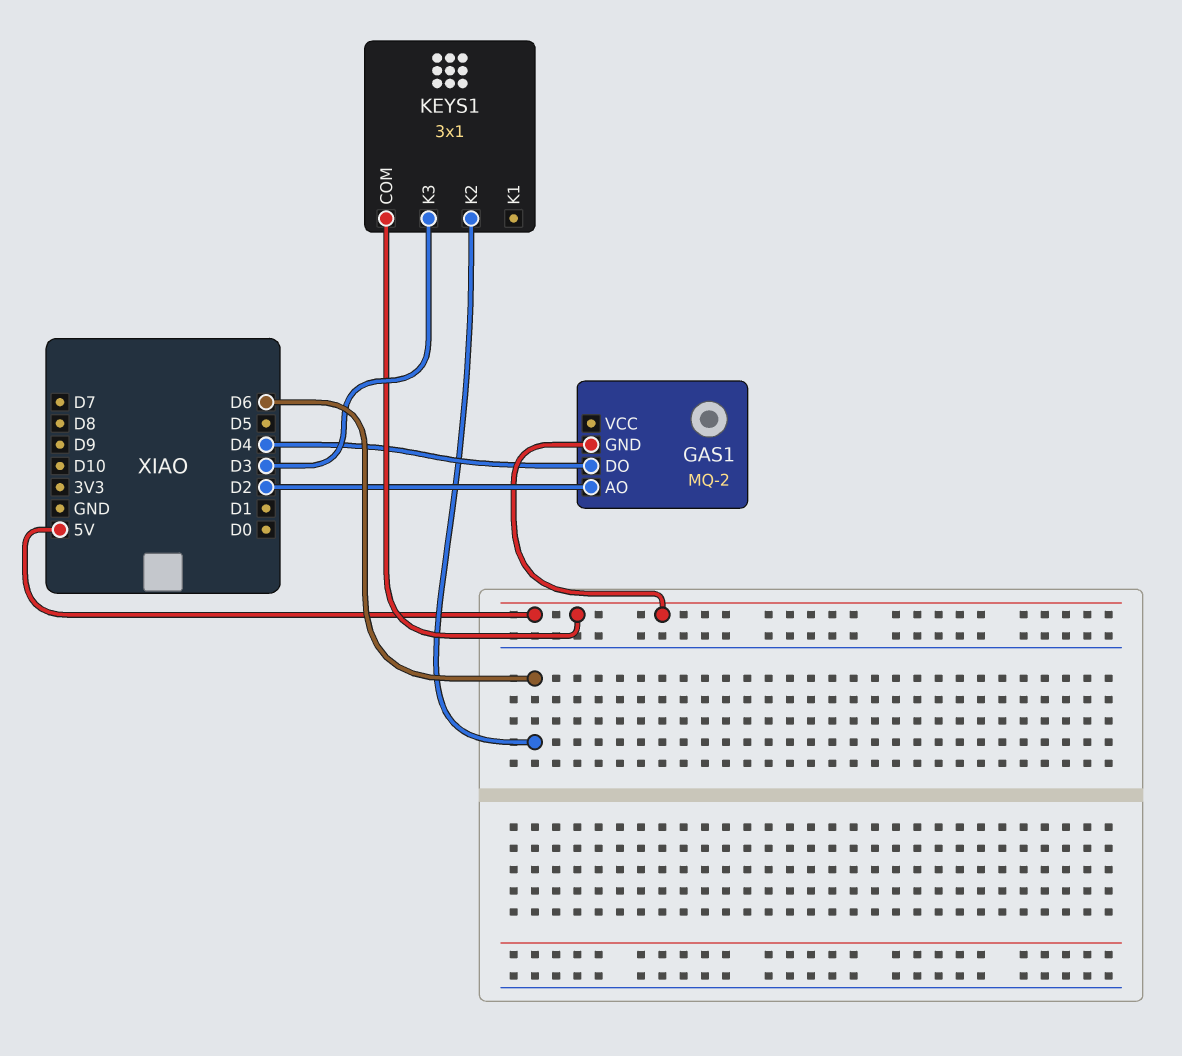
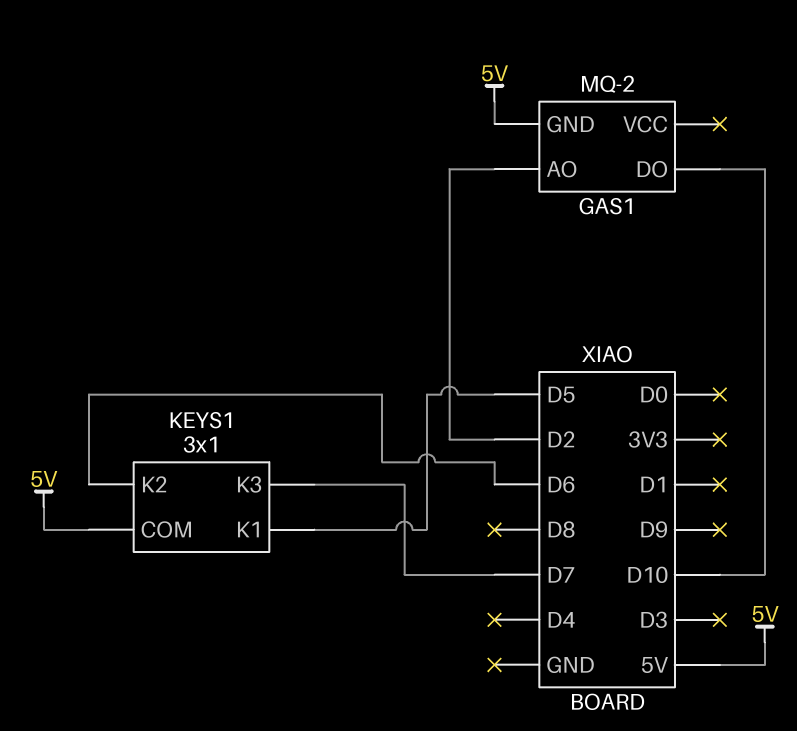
GAS1 pin DO: D4 -> D10
KEYS1 pin K1: none -> D5
KEYS1 pin K3: D3 -> D7

